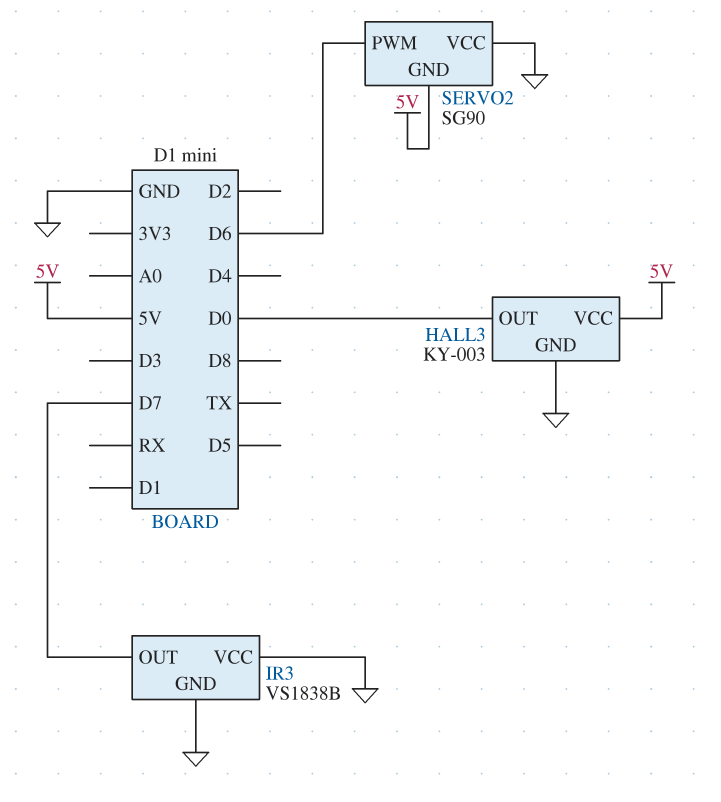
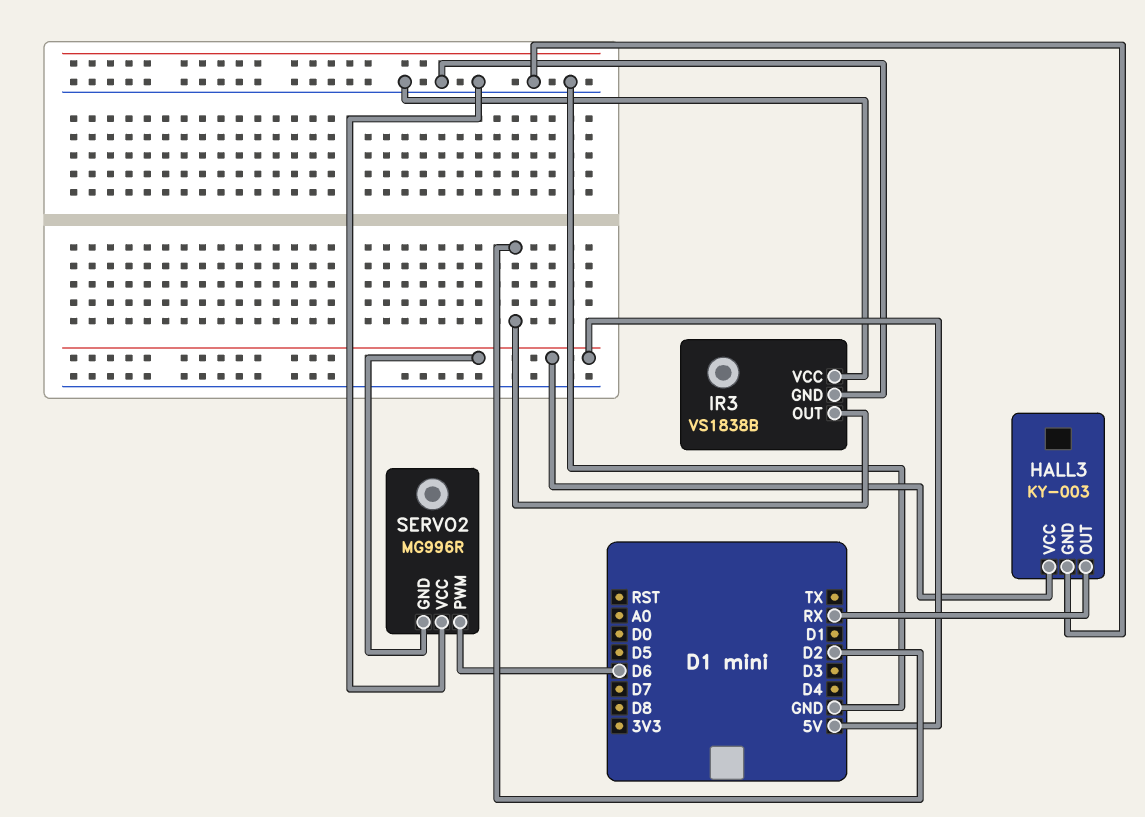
HALL3 pin OUT: D0 -> RX
IR3 pin OUT: D7 -> D2
SERVO2: SG90 -> MG996R

